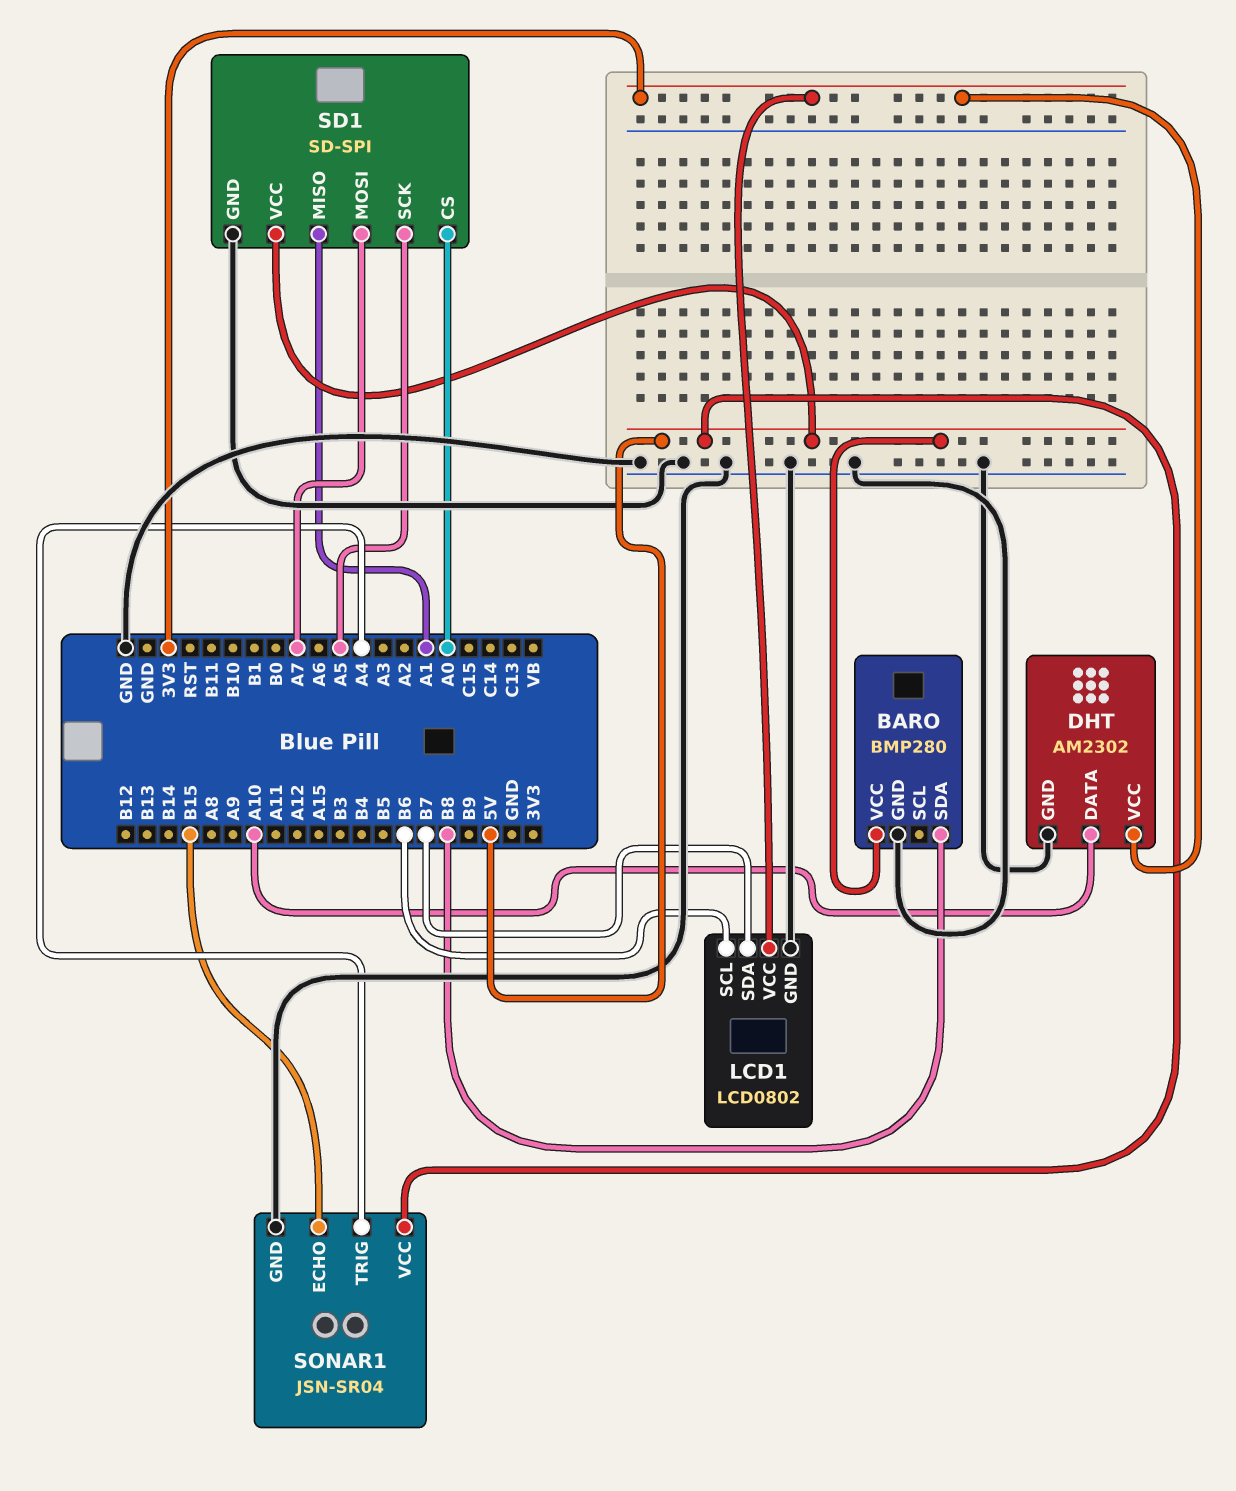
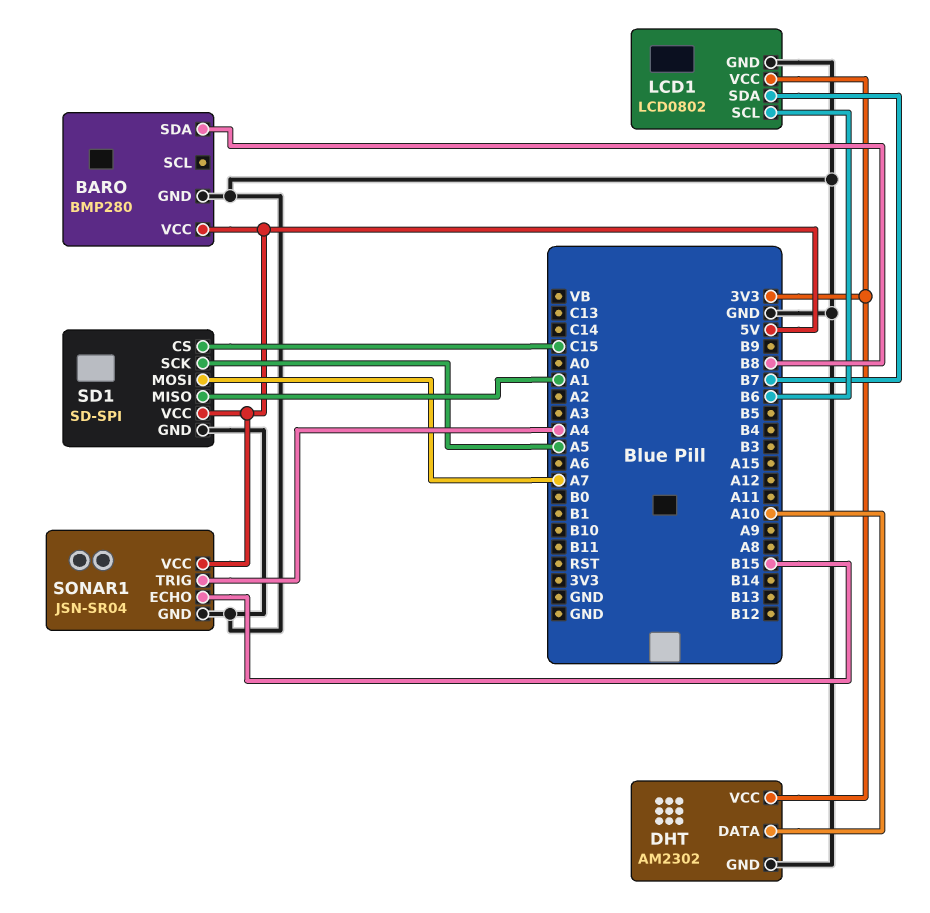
SD1 pin CS: A0 -> C15

